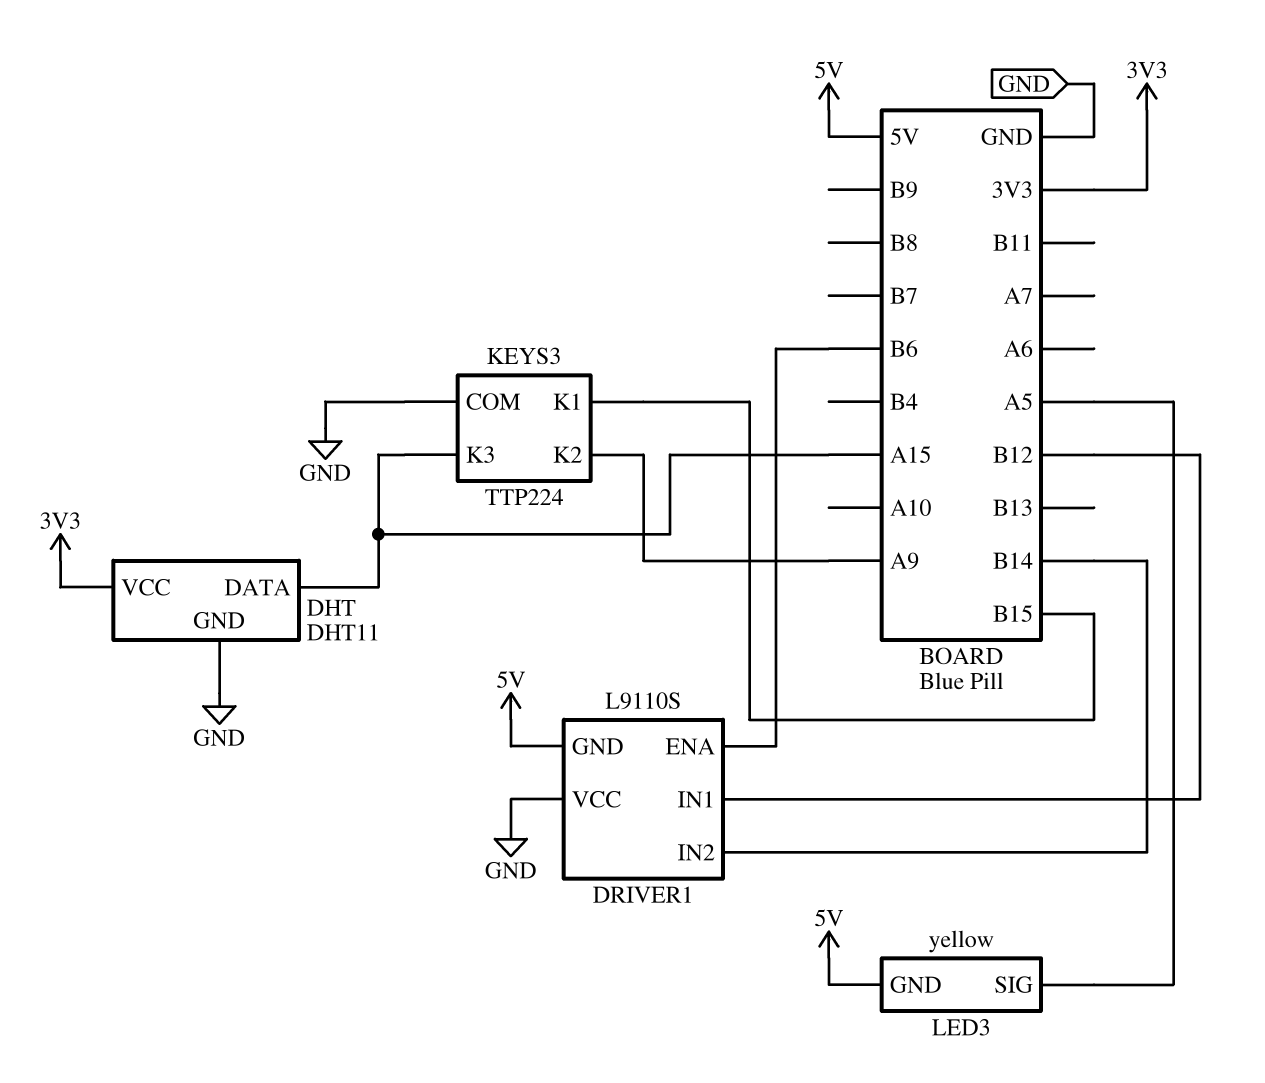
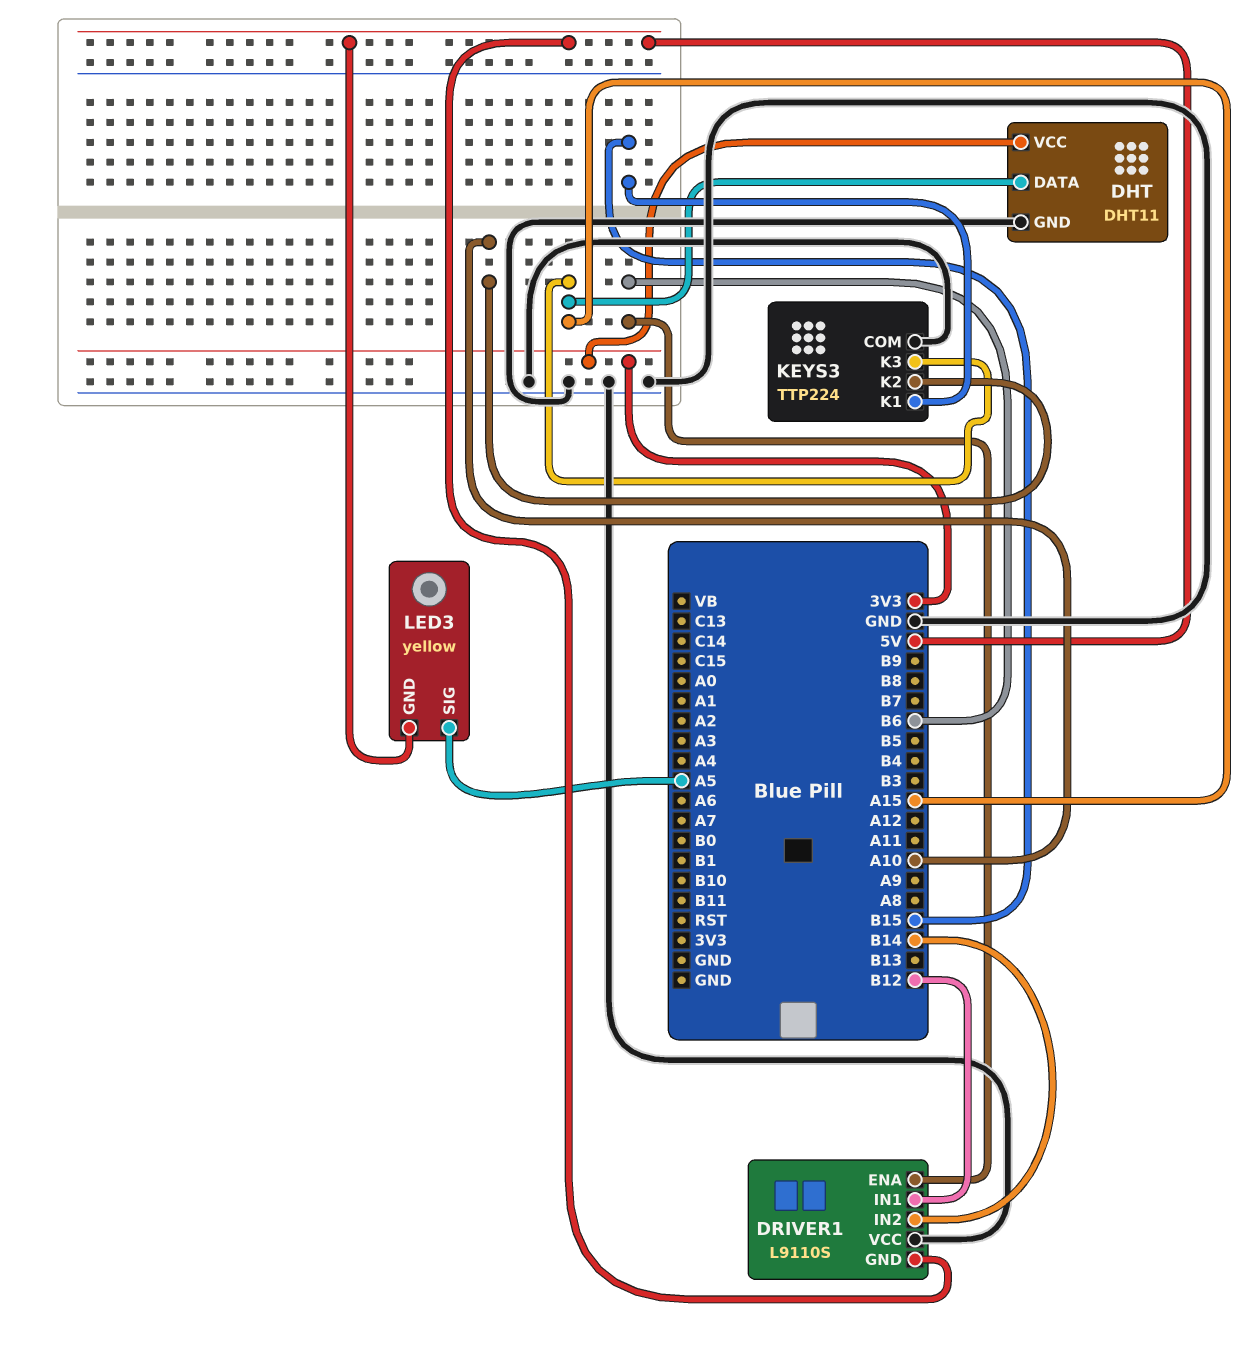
KEYS3 pin K2: A9 -> A10

